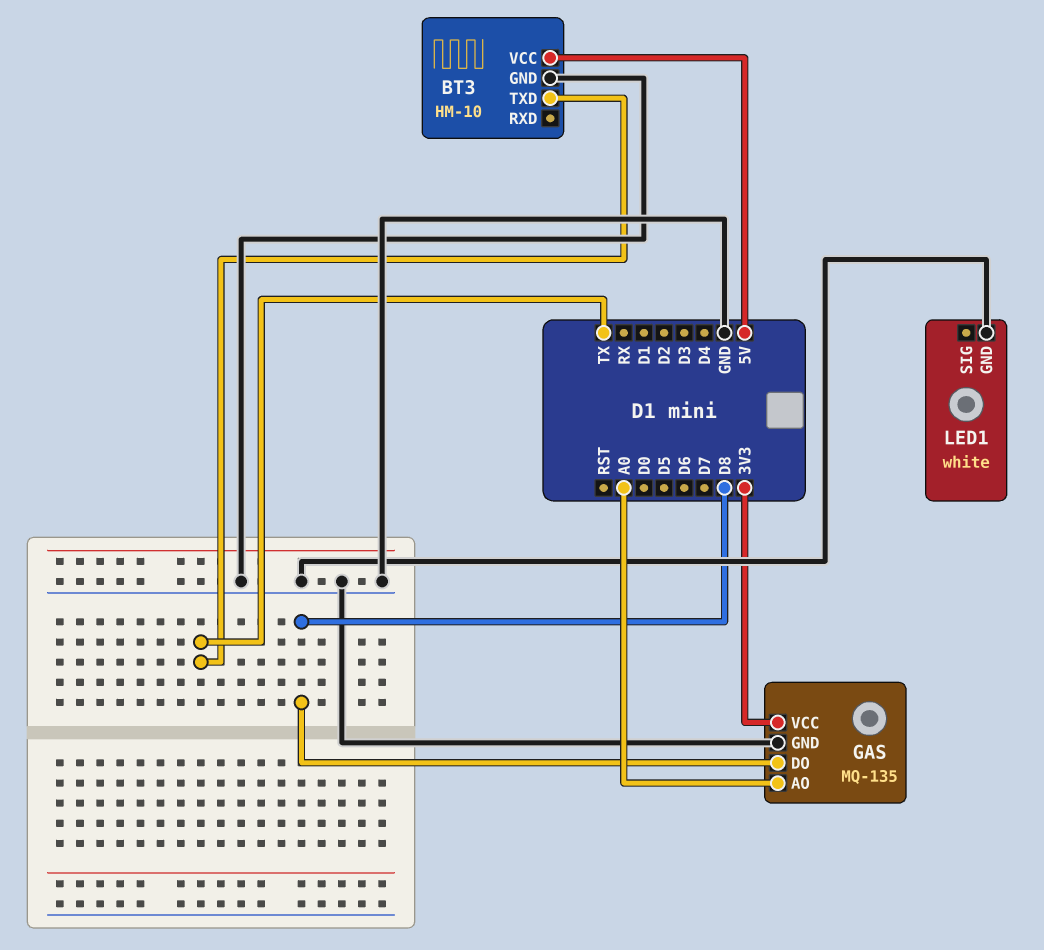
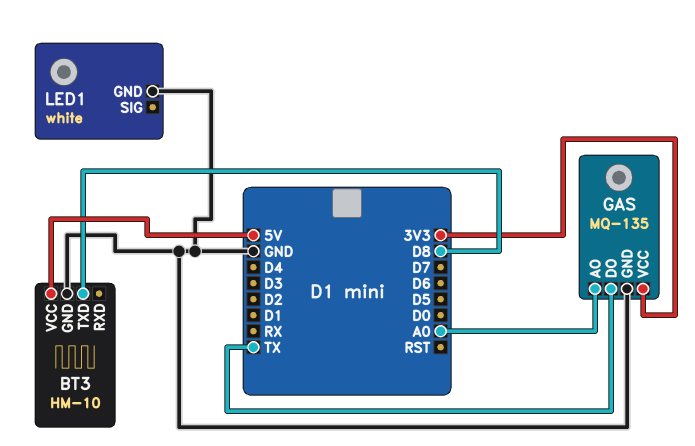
BT3 pin TXD: TX -> D8
GAS pin DO: D8 -> TX

